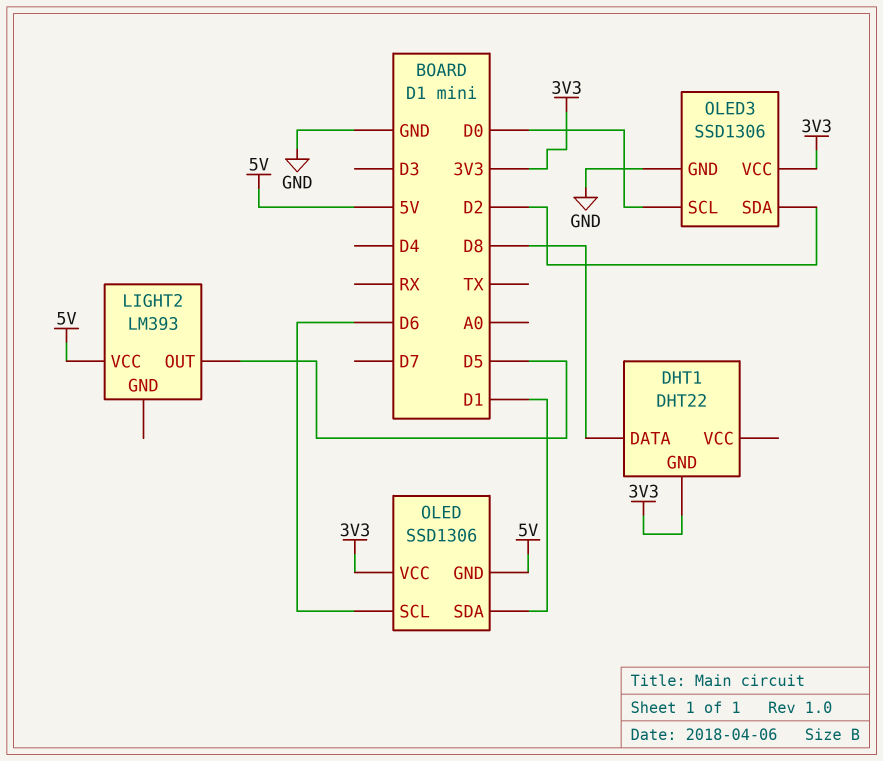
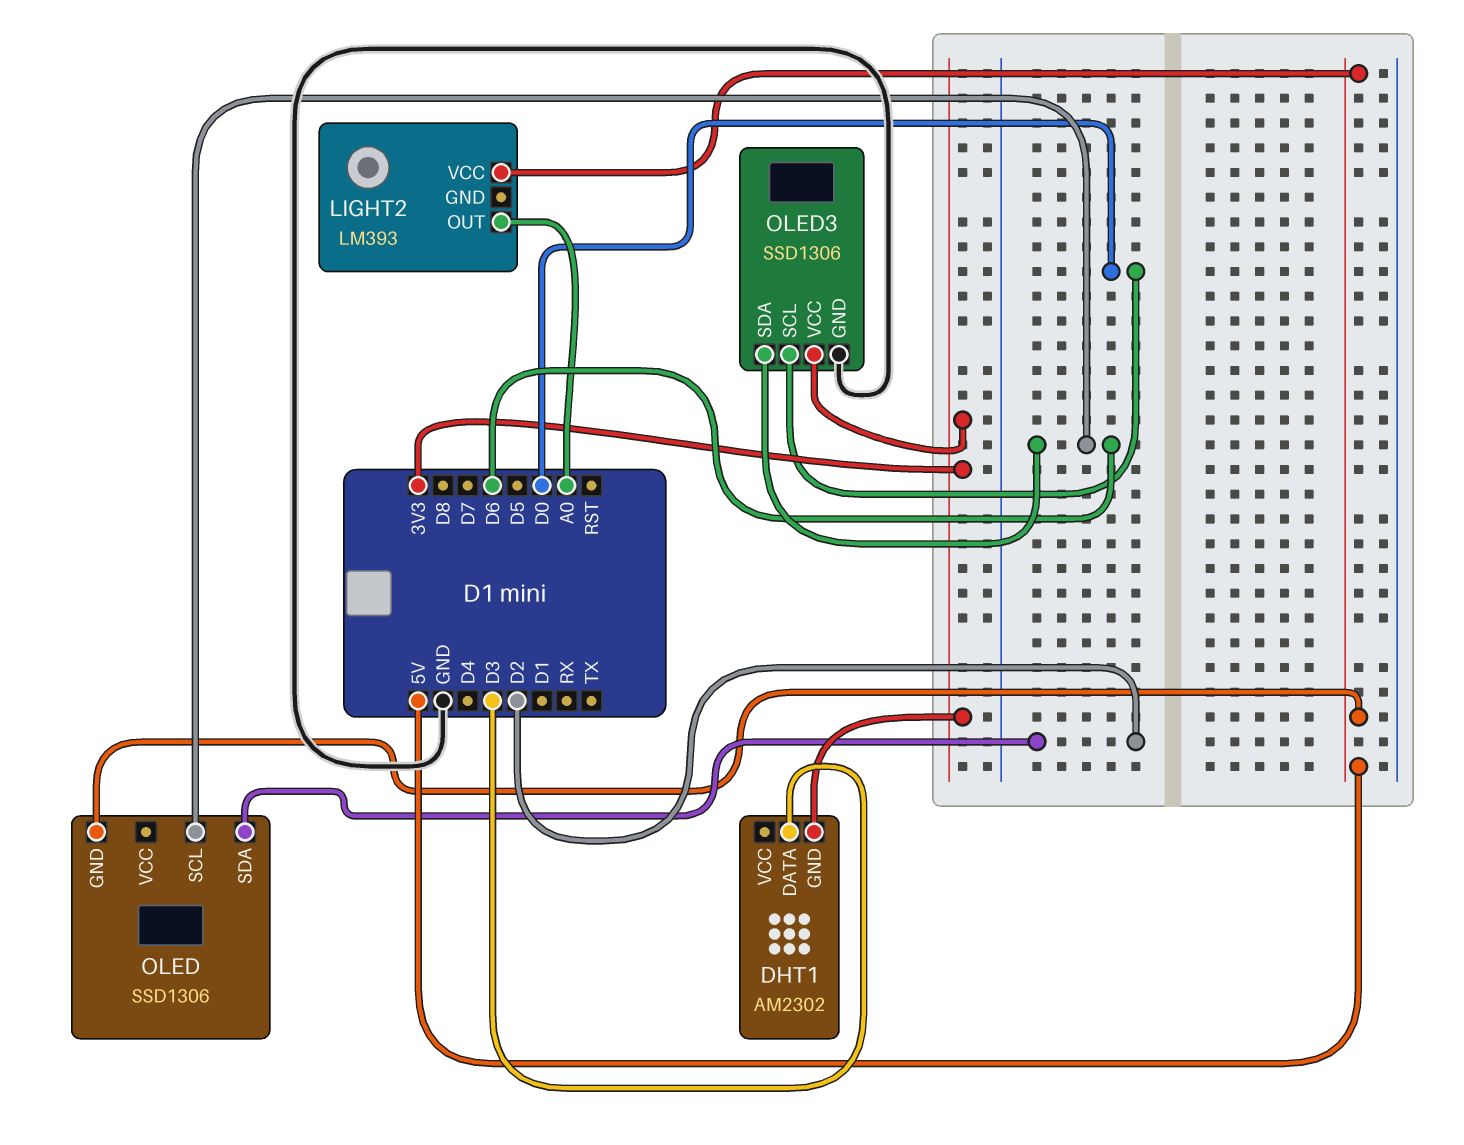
DHT1: DHT22 -> AM2302
DHT1 pin DATA: D8 -> D3
LIGHT2 pin OUT: D5 -> A0
OLED pin SDA: D1 -> D2
OLED pin VCC: 3V3 -> none
OLED3 pin SDA: D2 -> D6

